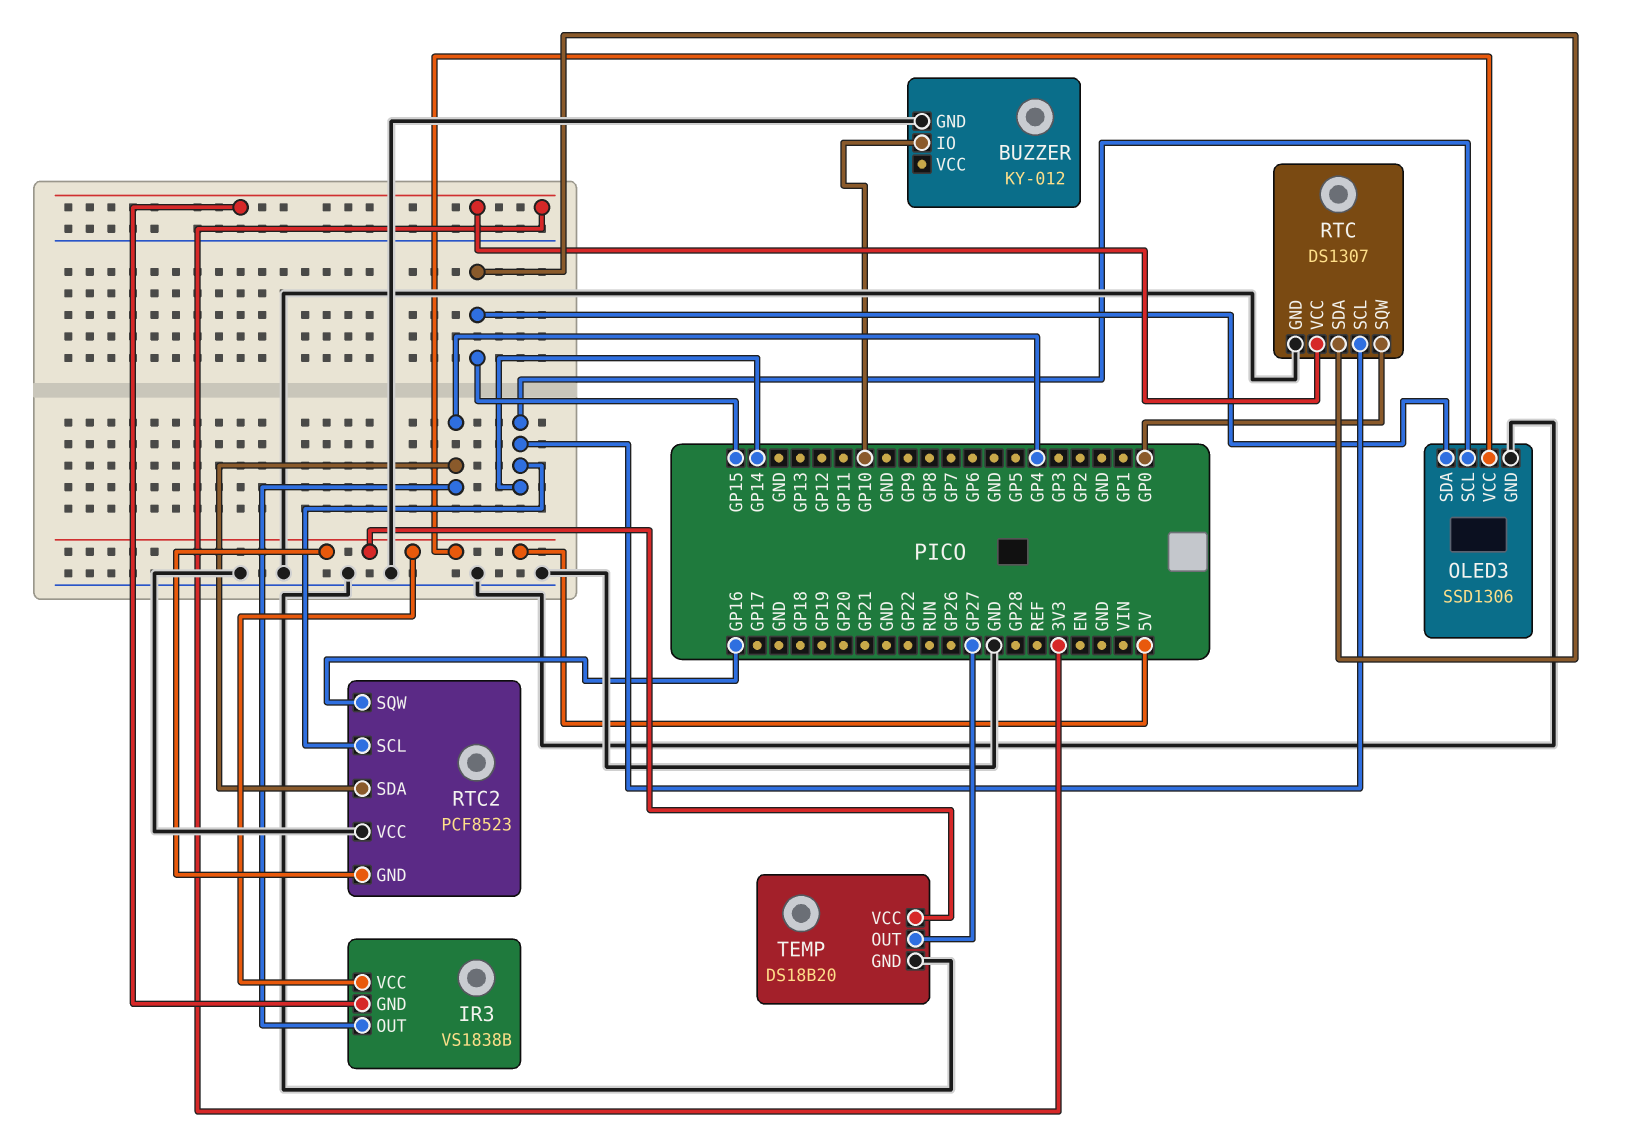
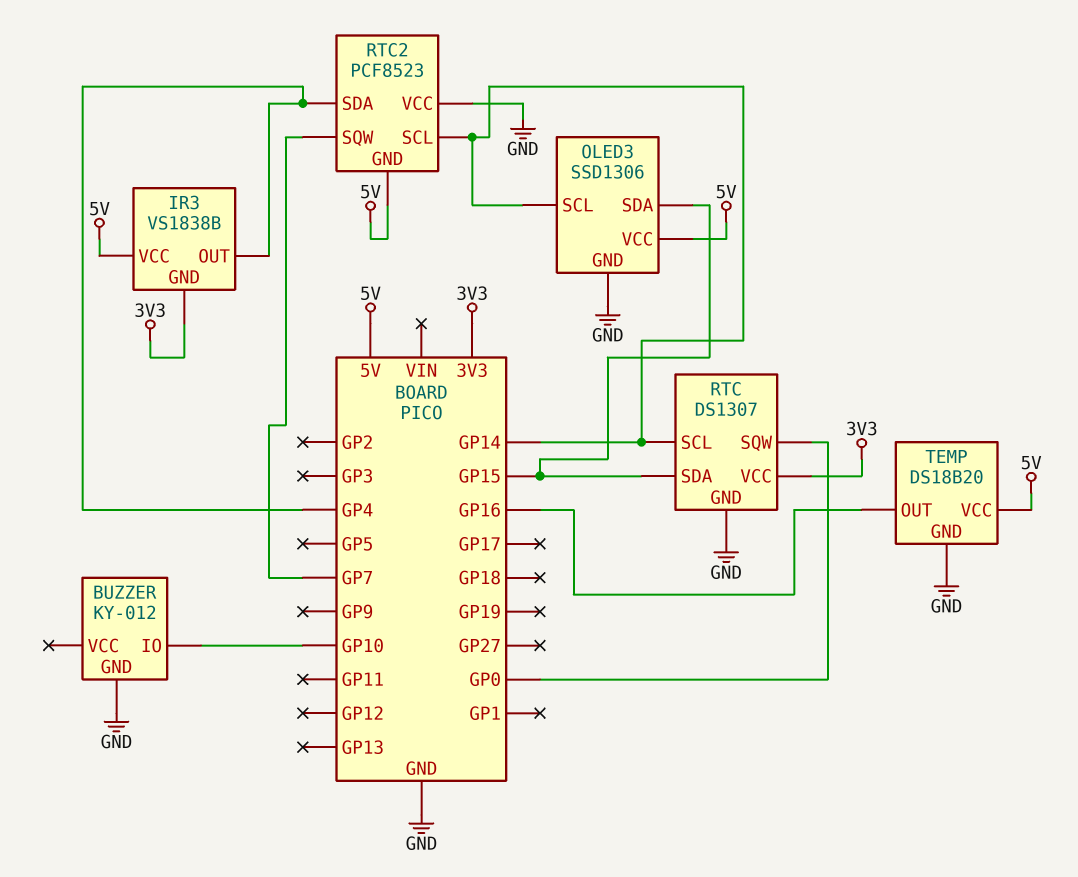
RTC2 pin SQW: GP16 -> GP7
TEMP pin OUT: GP27 -> GP16

